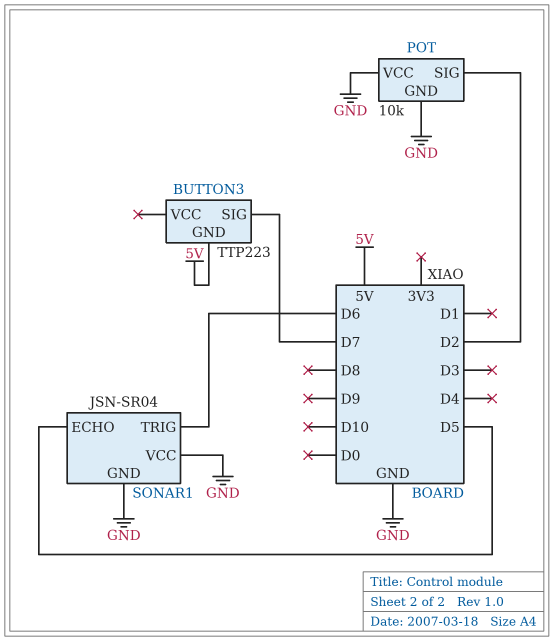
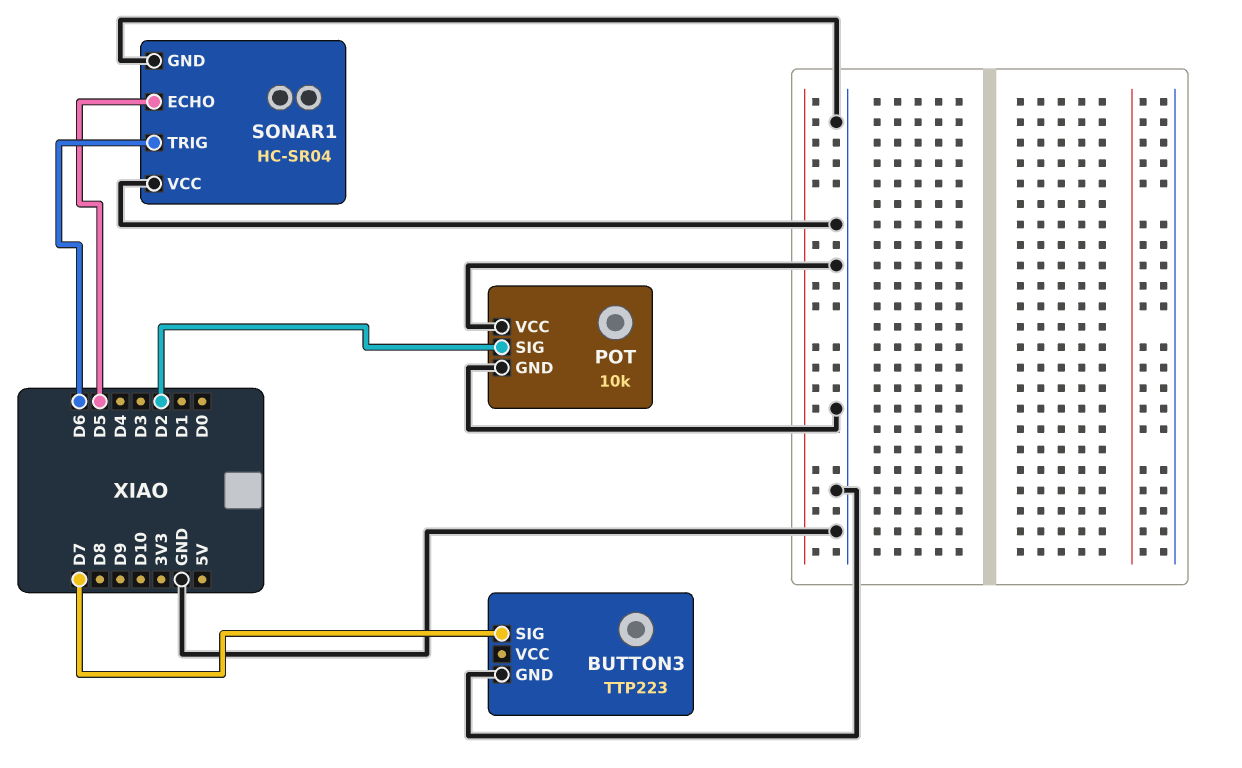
BUTTON3 pin GND: 5V -> GND
SONAR1: JSN-SR04 -> HC-SR04

